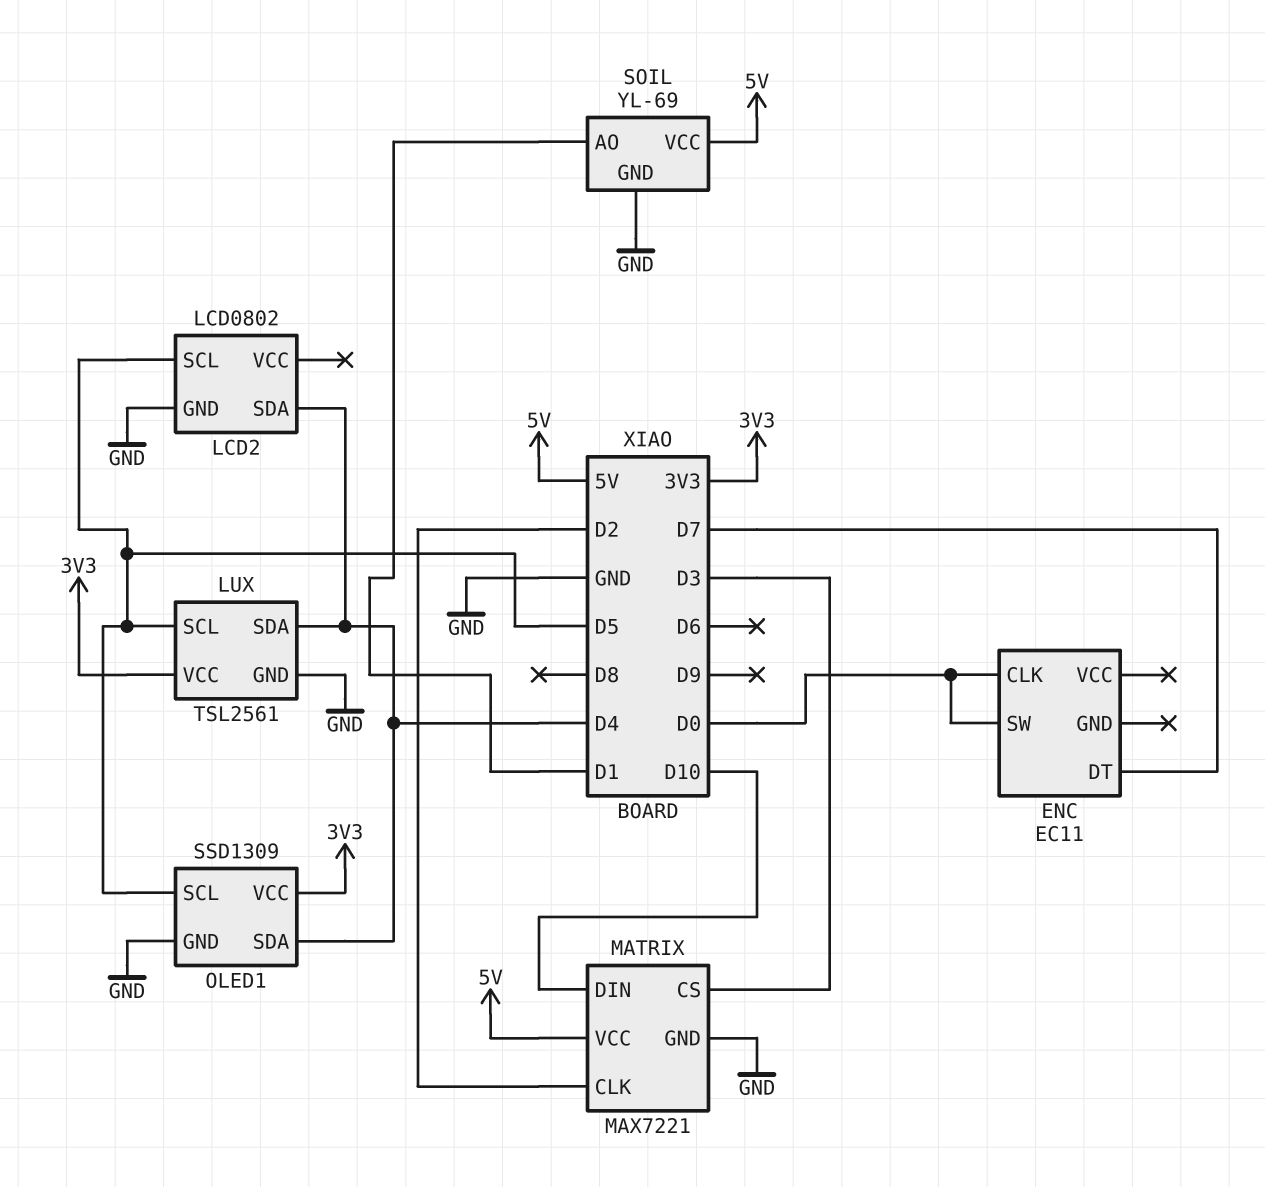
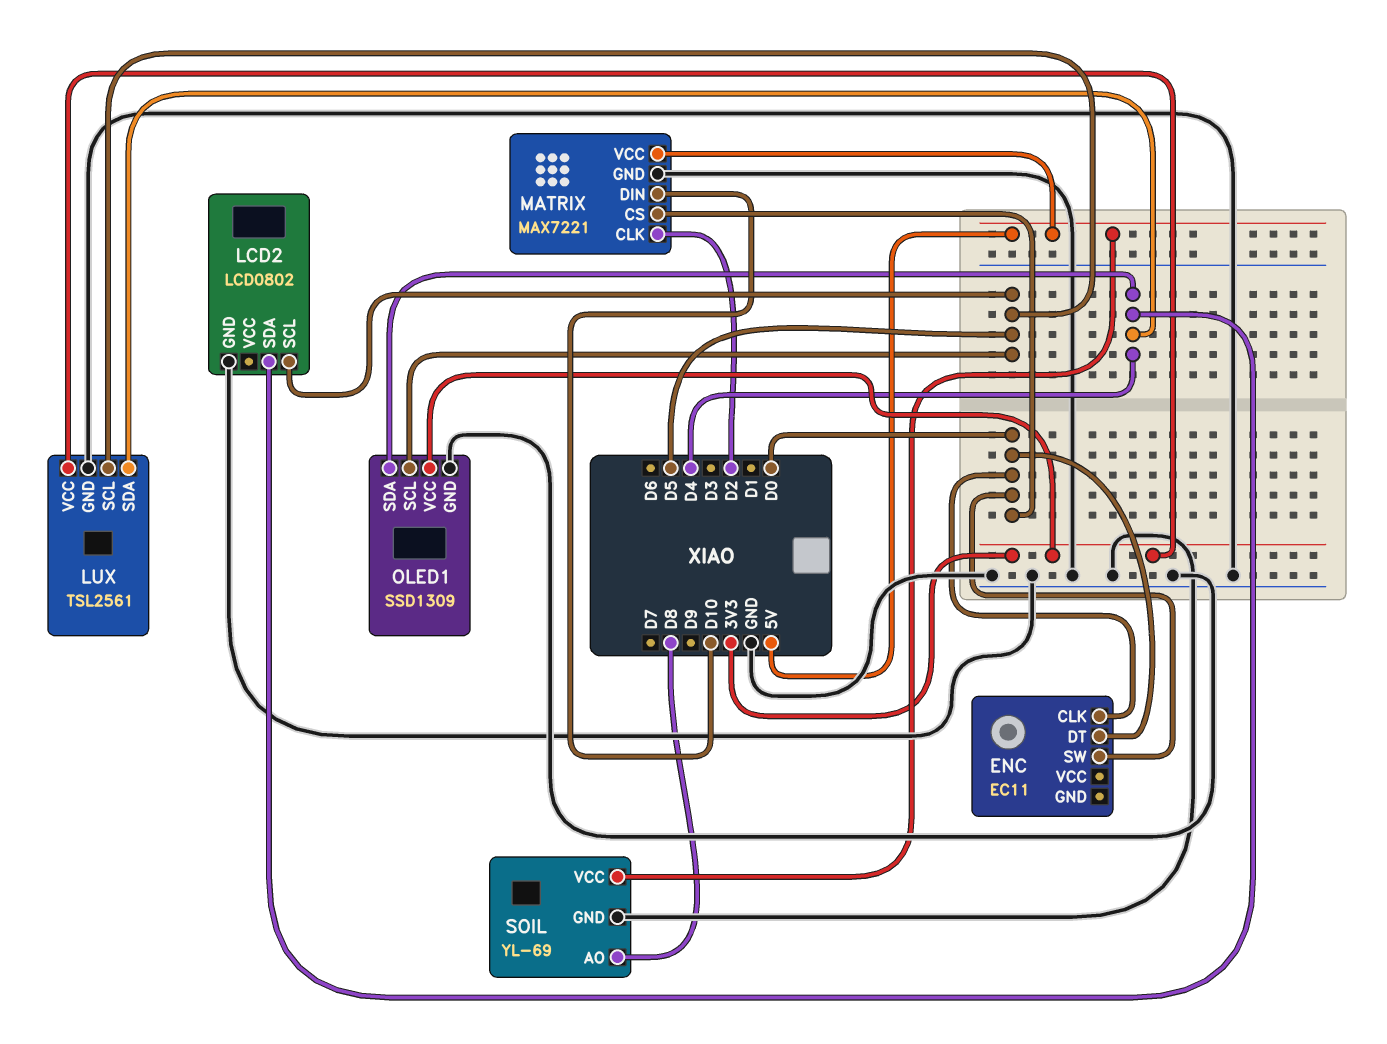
ENC pin DT: D7 -> D0
MATRIX pin CS: D3 -> D0
SOIL pin AO: D1 -> D8

